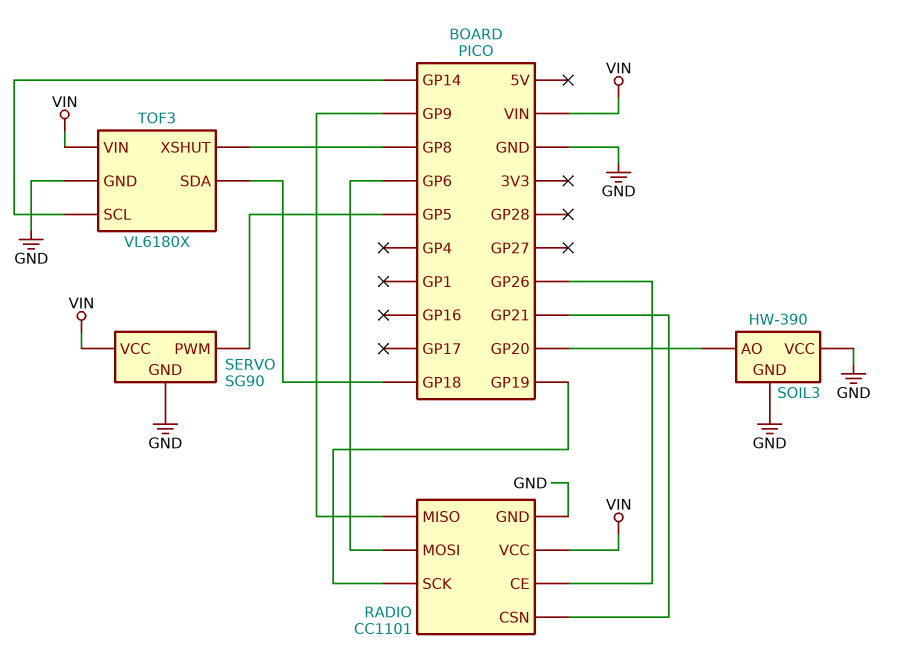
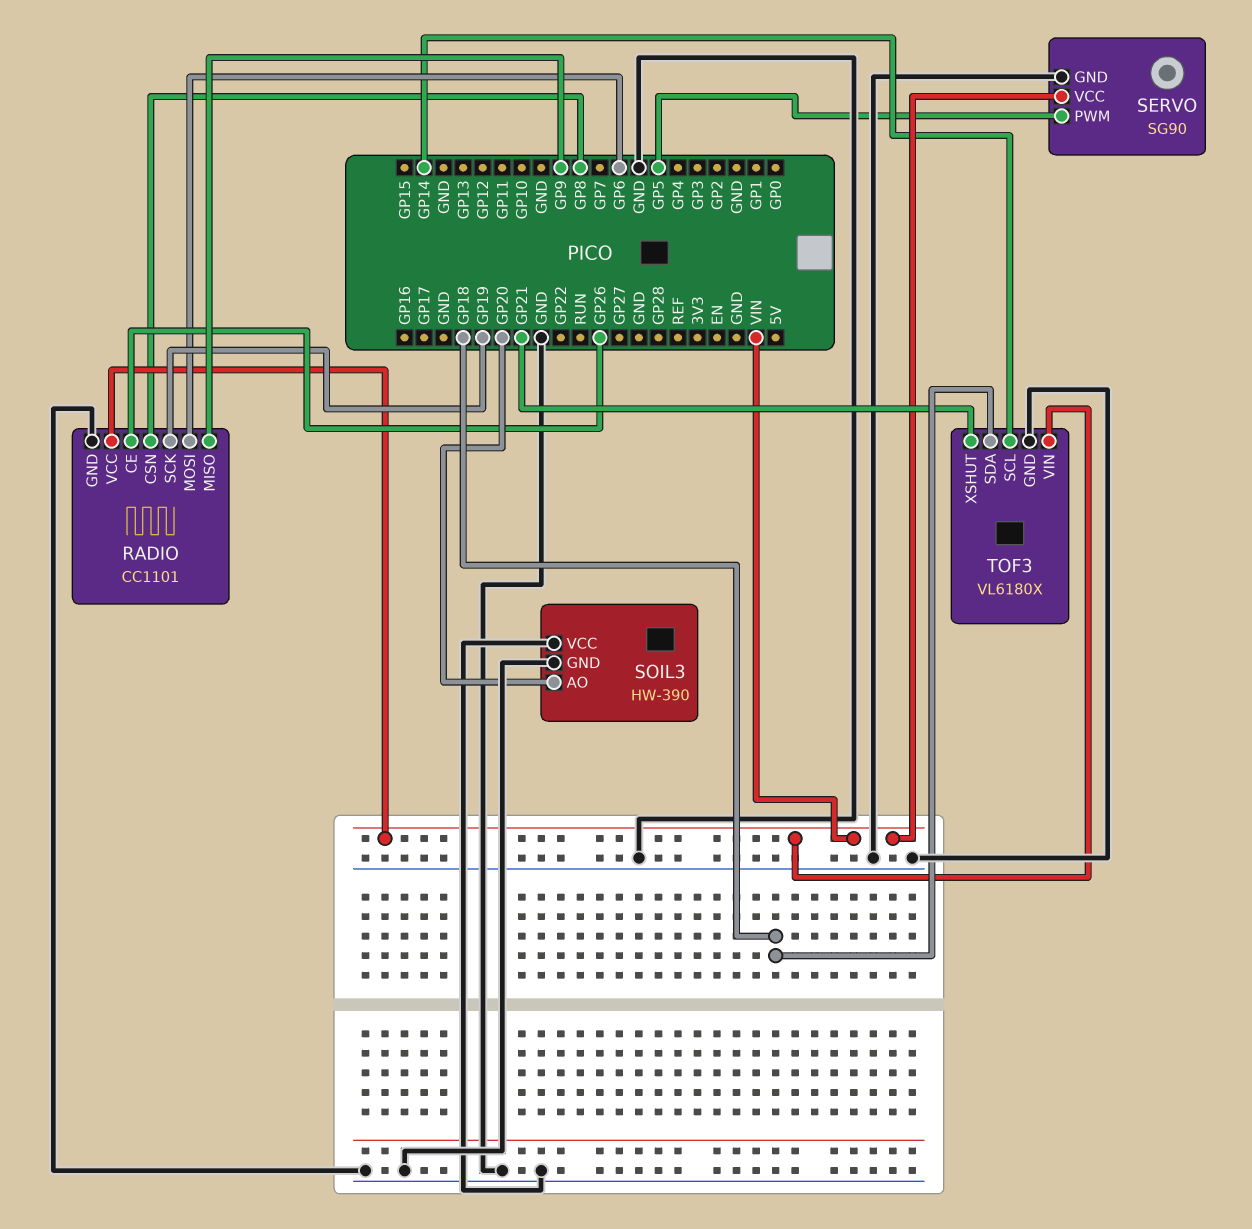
RADIO pin CSN: GP21 -> GP8
TOF3 pin XSHUT: GP8 -> GP21

